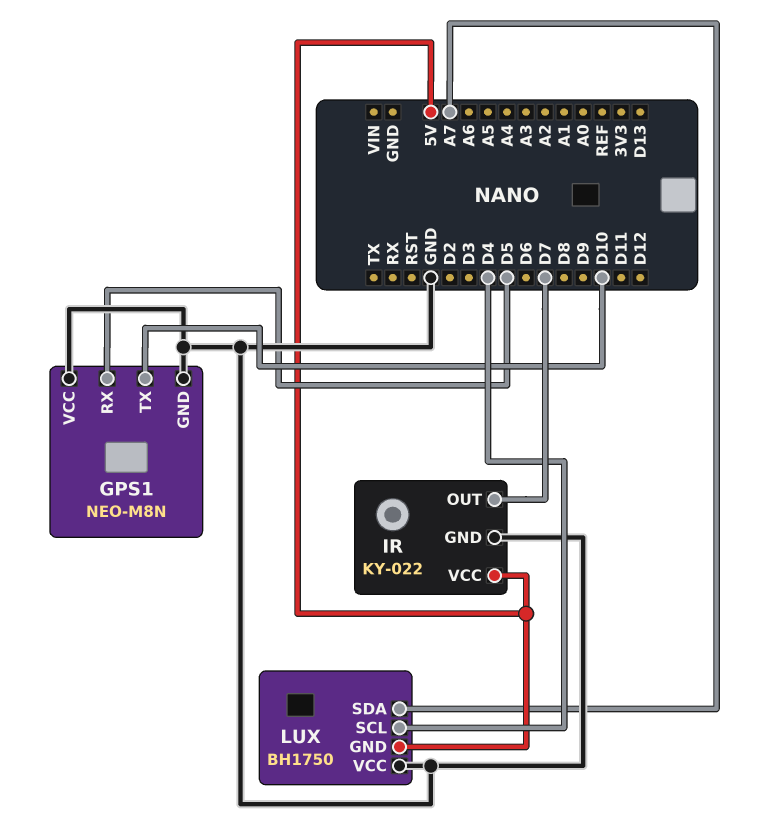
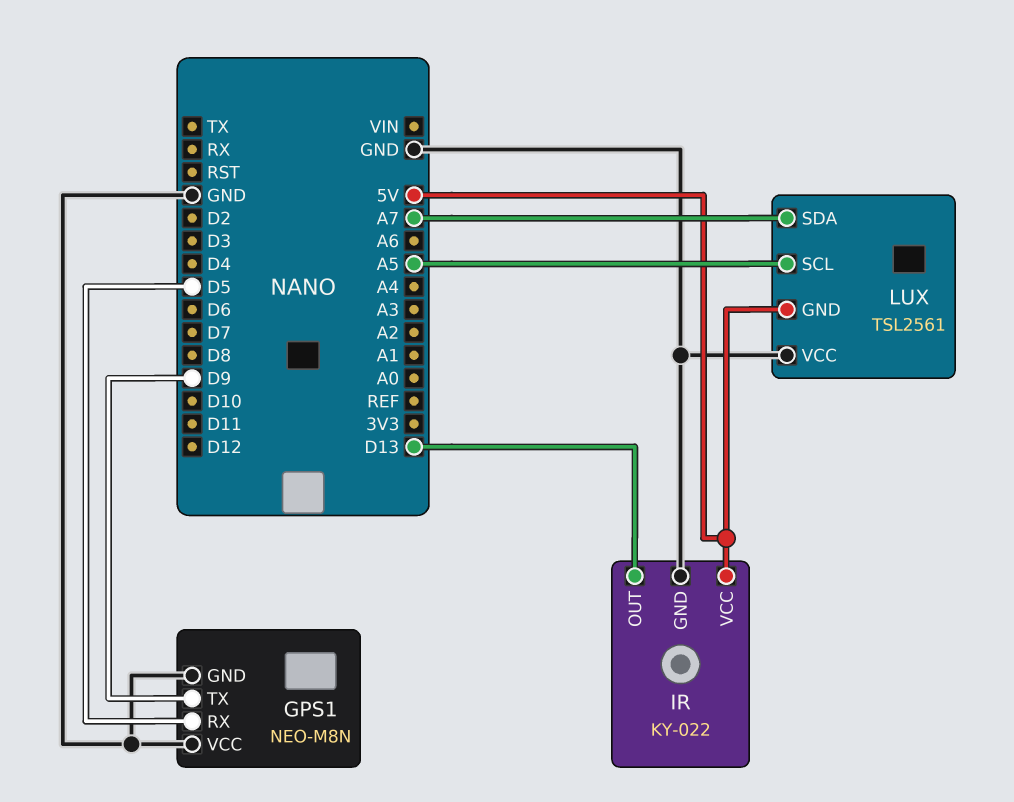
GPS1 pin TX: D10 -> D9
IR pin OUT: D7 -> D13
LUX: BH1750 -> TSL2561
LUX pin SCL: D4 -> A5

